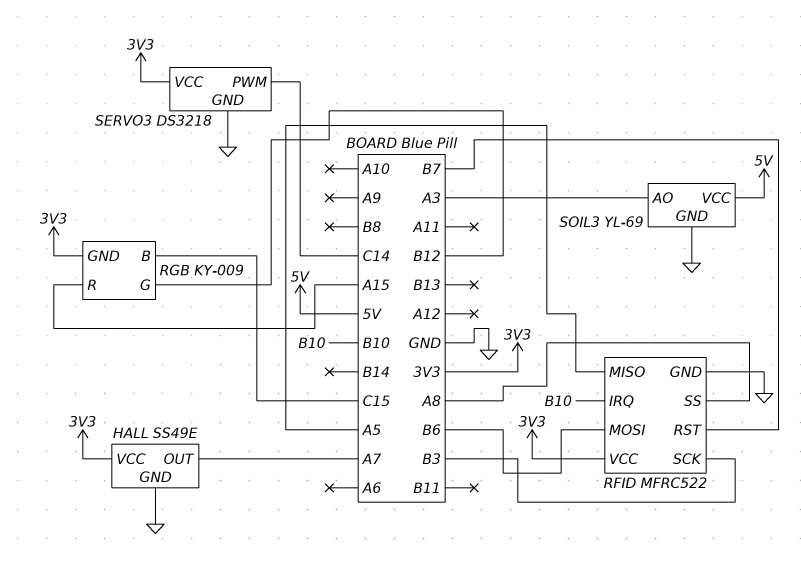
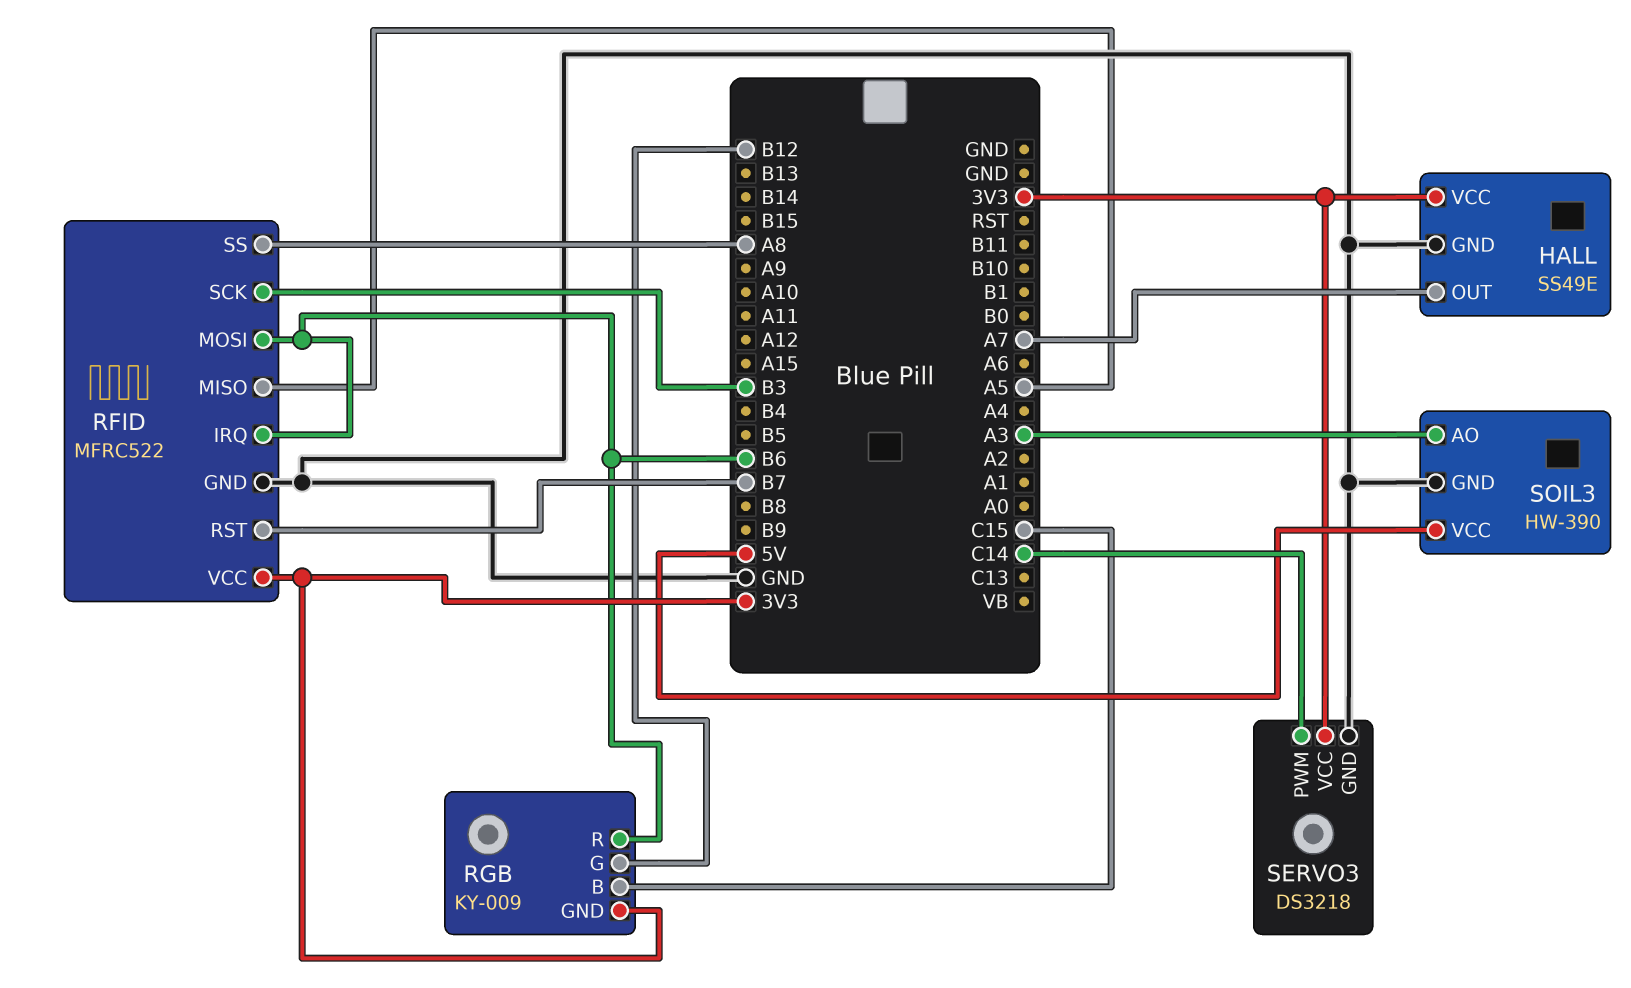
RFID pin IRQ: B10 -> B6
RGB pin R: A15 -> B6
SOIL3: YL-69 -> HW-390

